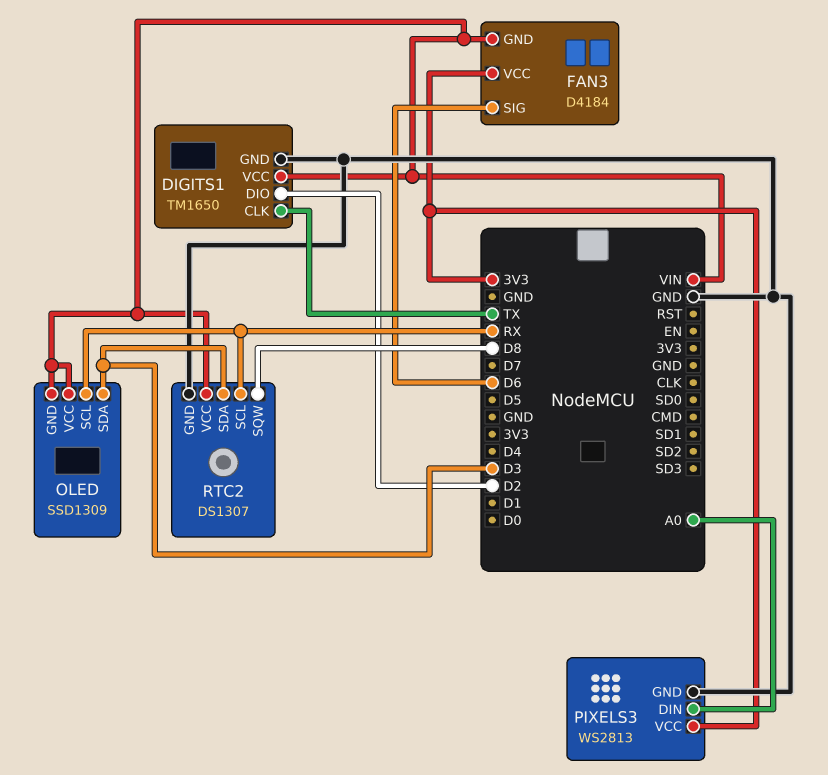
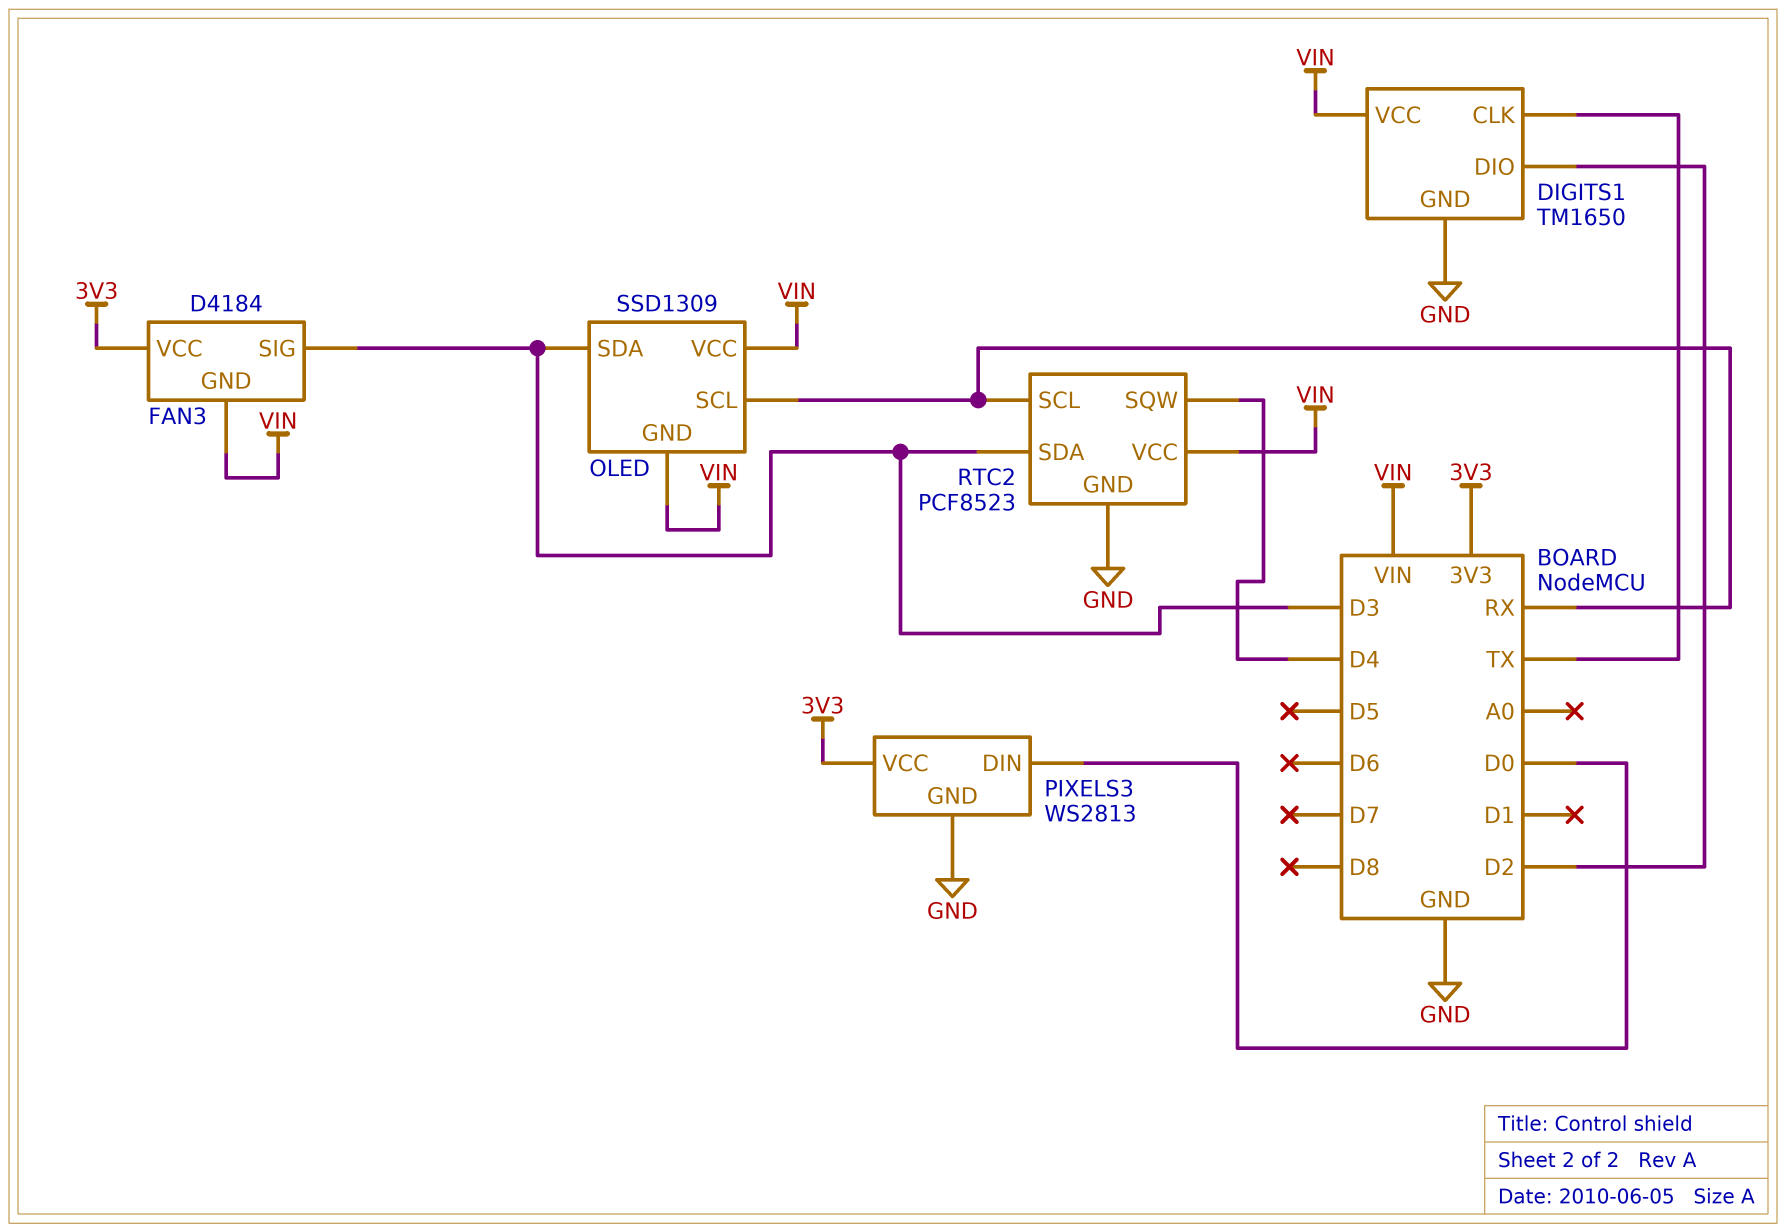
FAN3 pin SIG: D6 -> D3
PIXELS3 pin DIN: A0 -> D0
RTC2: DS1307 -> PCF8523
RTC2 pin SQW: D8 -> D4

